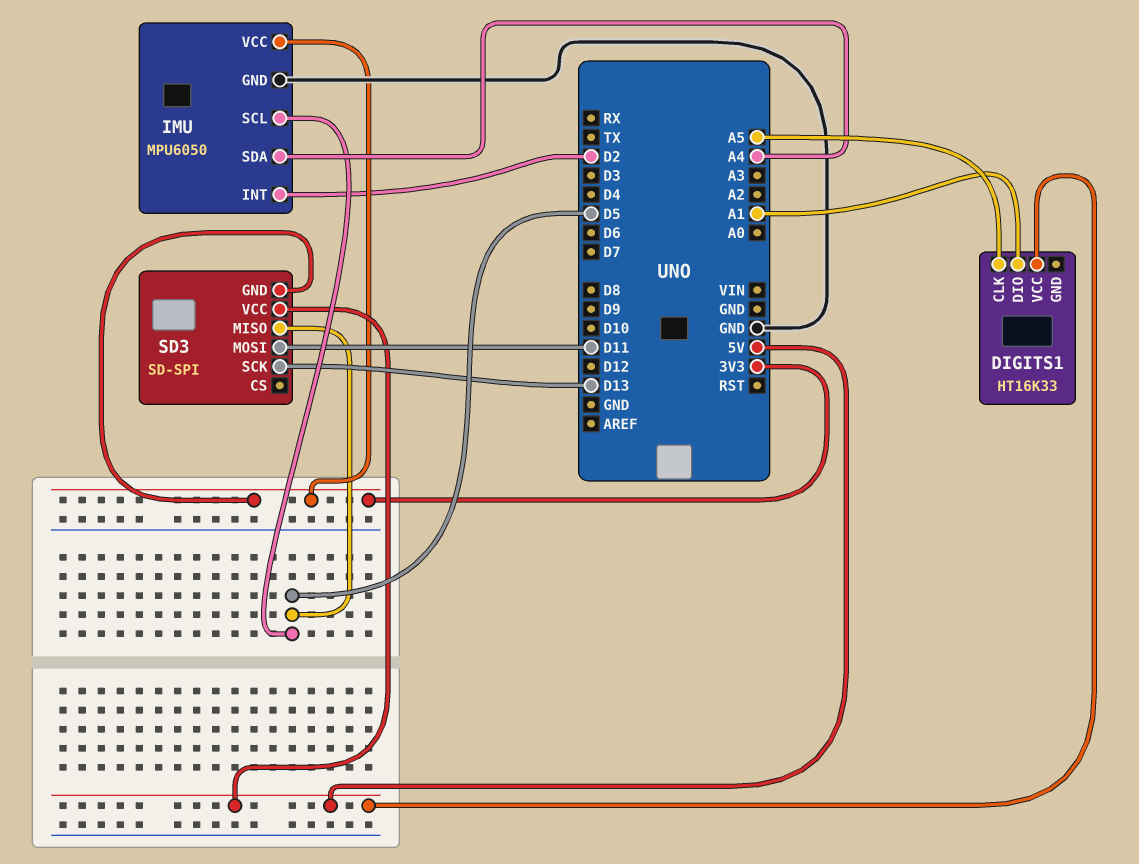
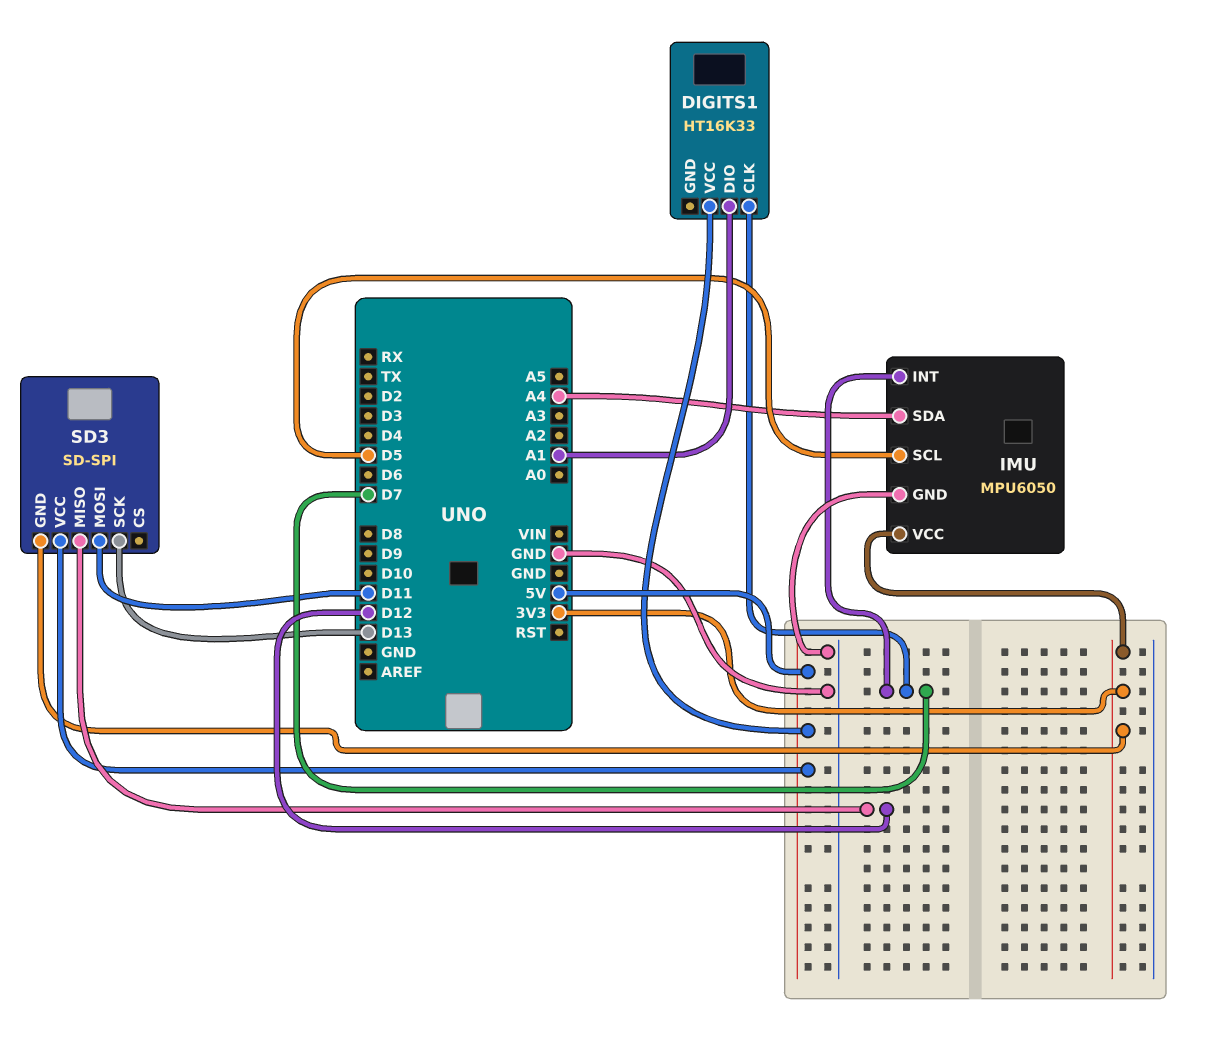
DIGITS1 pin CLK: A5 -> D7
IMU pin INT: D2 -> D7
SD3 pin MISO: D5 -> D12

